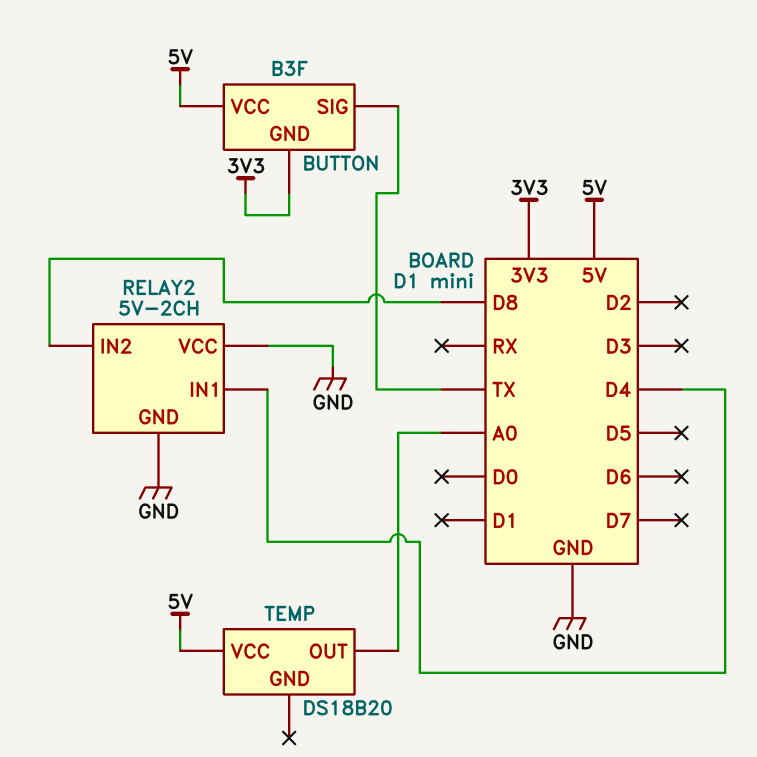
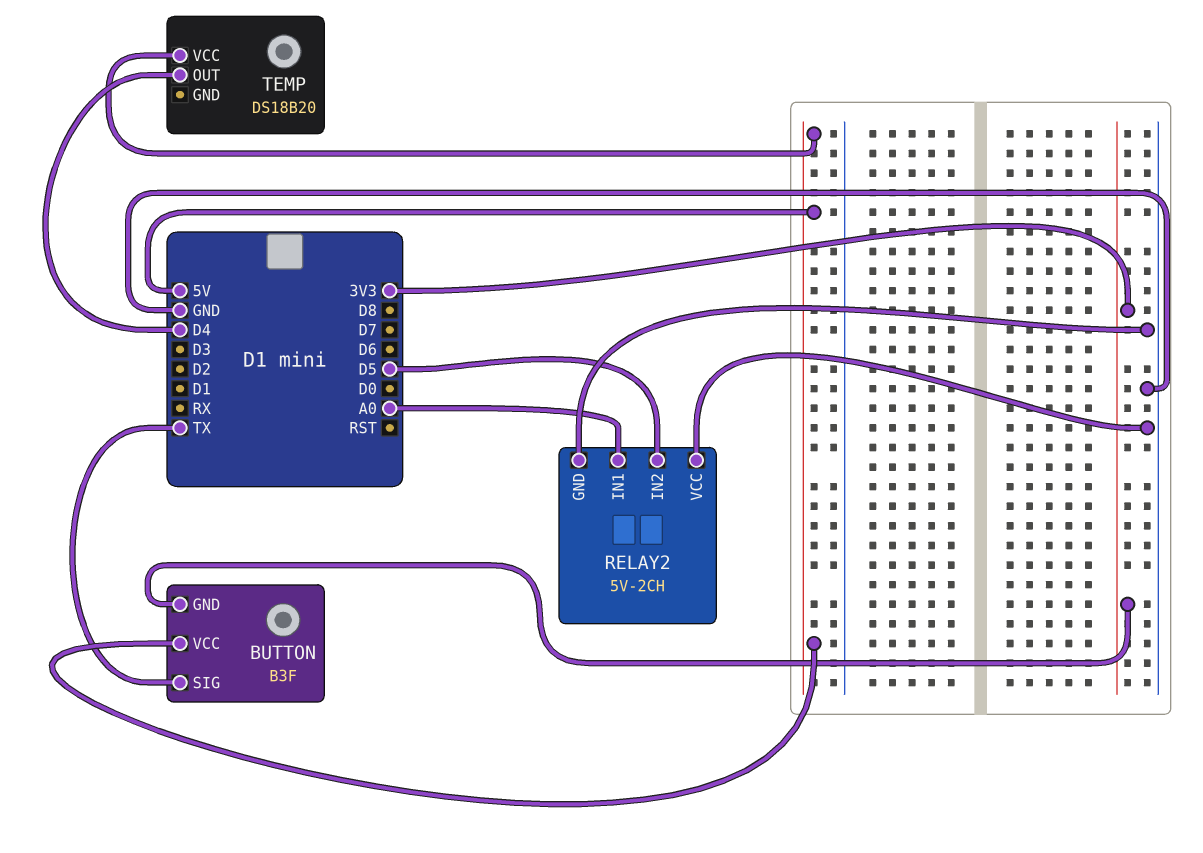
RELAY2 pin IN1: D4 -> A0
RELAY2 pin IN2: D8 -> D5
TEMP pin OUT: A0 -> D4

